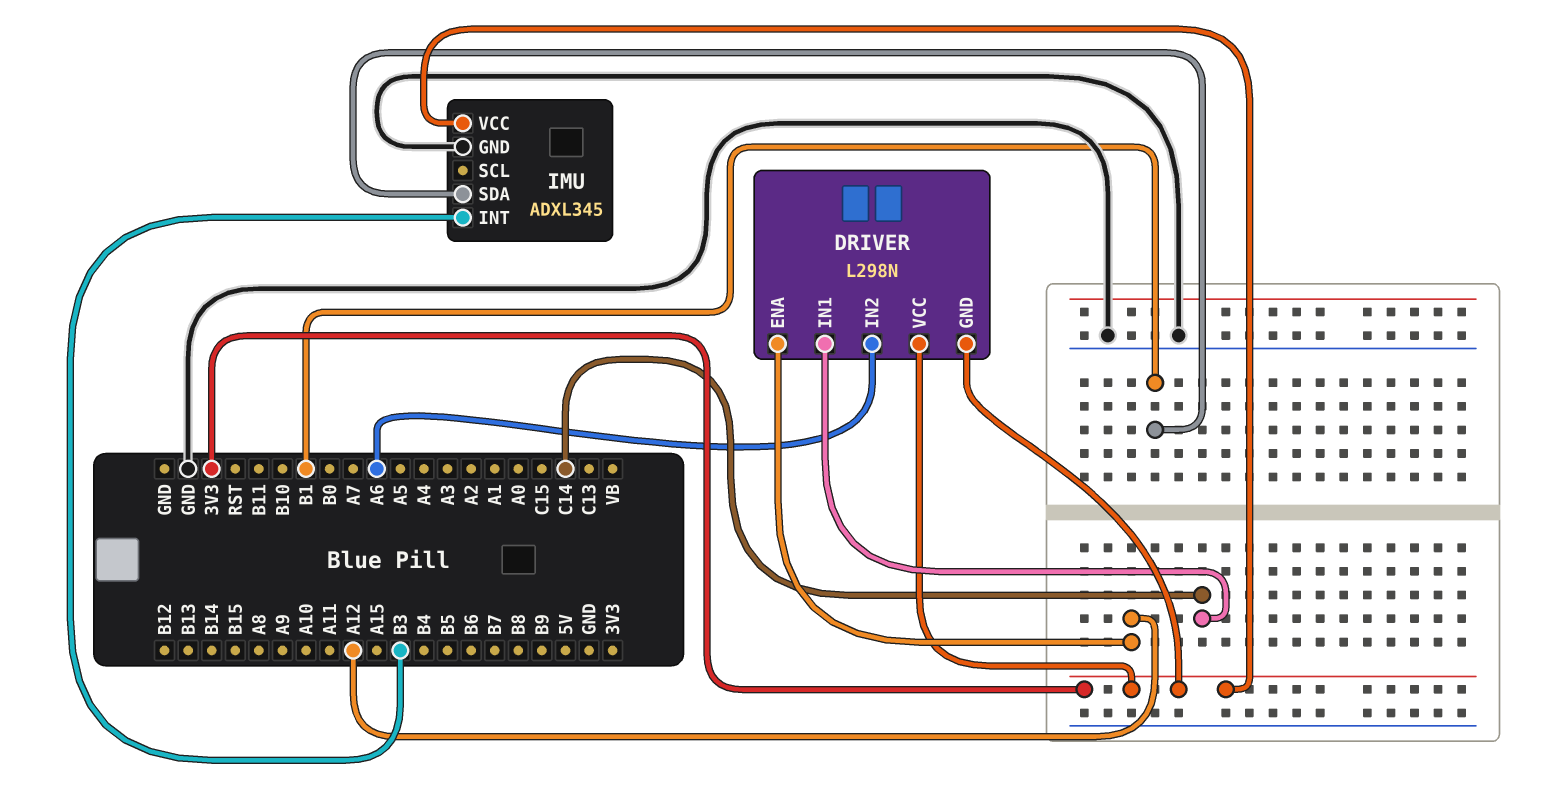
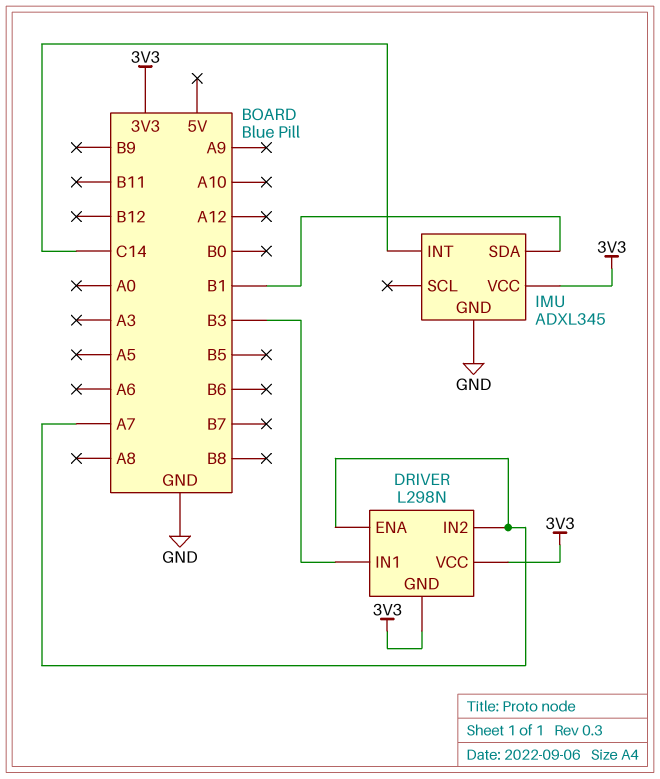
DRIVER pin ENA: A12 -> A7
DRIVER pin IN1: C14 -> B3
DRIVER pin IN2: A6 -> A7
IMU pin INT: B3 -> C14

